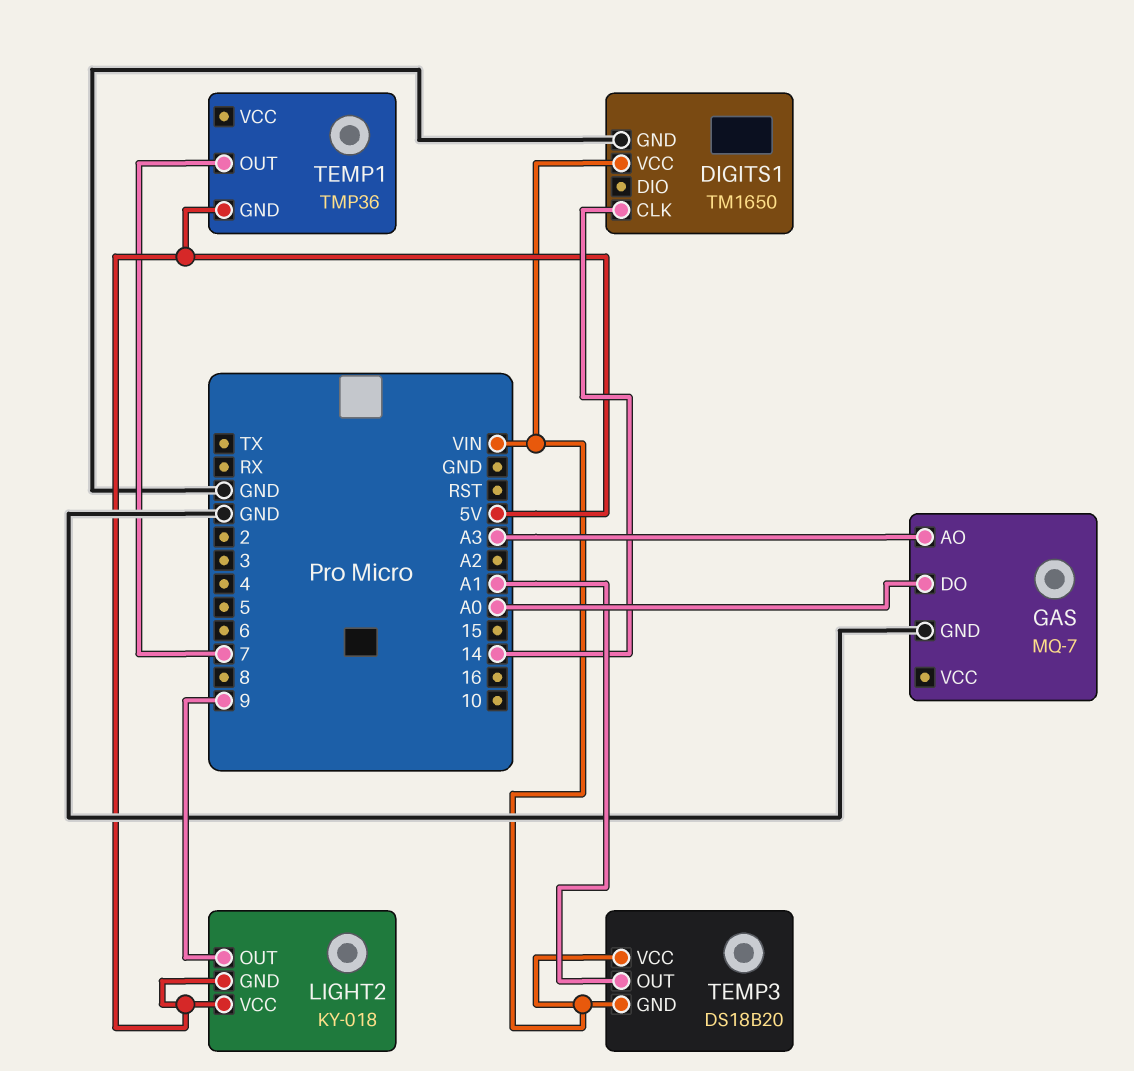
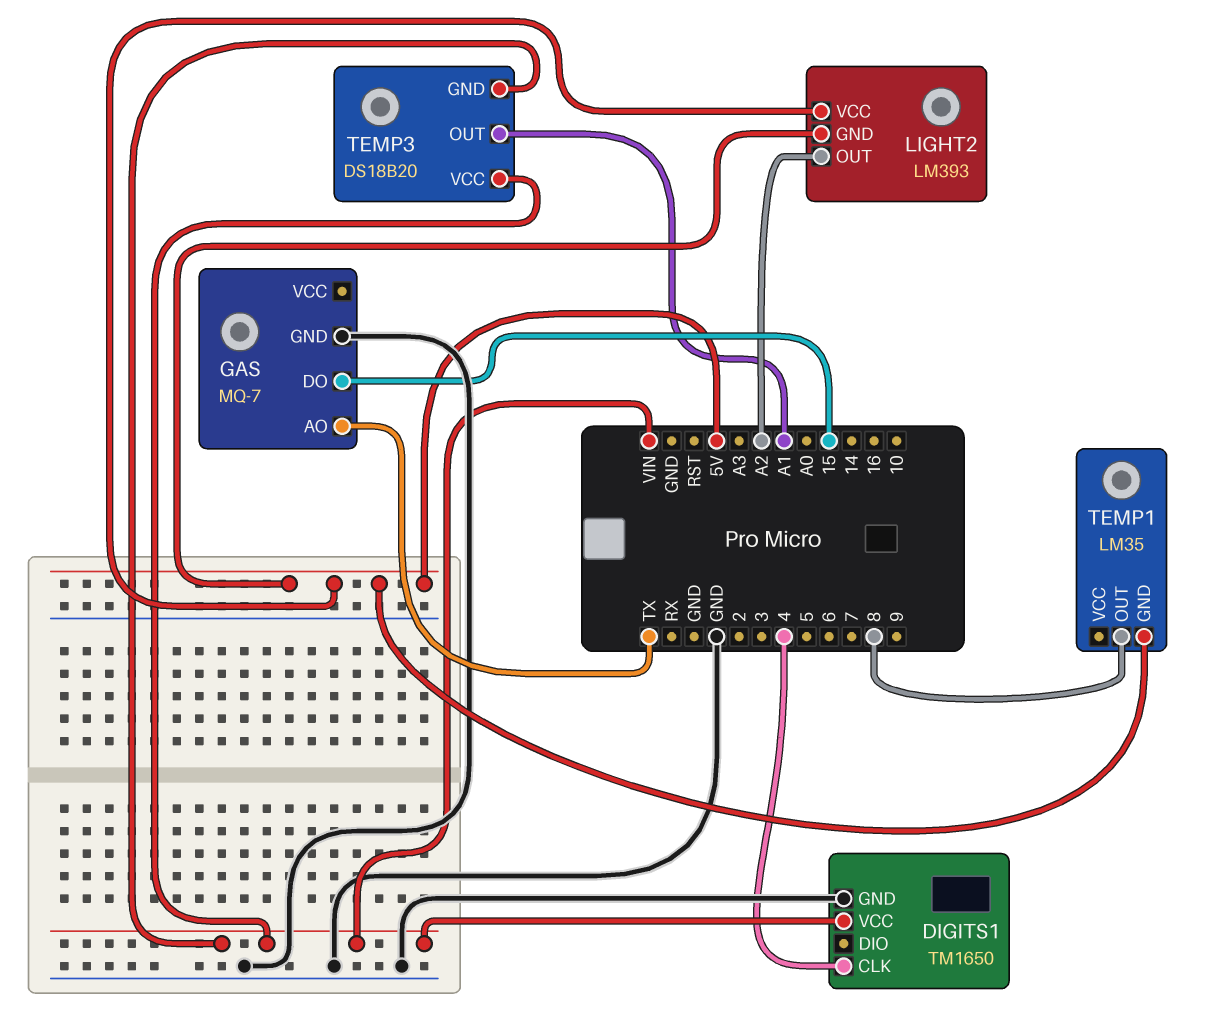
DIGITS1 pin CLK: 14 -> 4
GAS pin AO: A3 -> TX
GAS pin DO: A0 -> 15
LIGHT2: KY-018 -> LM393
LIGHT2 pin OUT: 9 -> A2
TEMP1: TMP36 -> LM35
TEMP1 pin OUT: 7 -> 8

